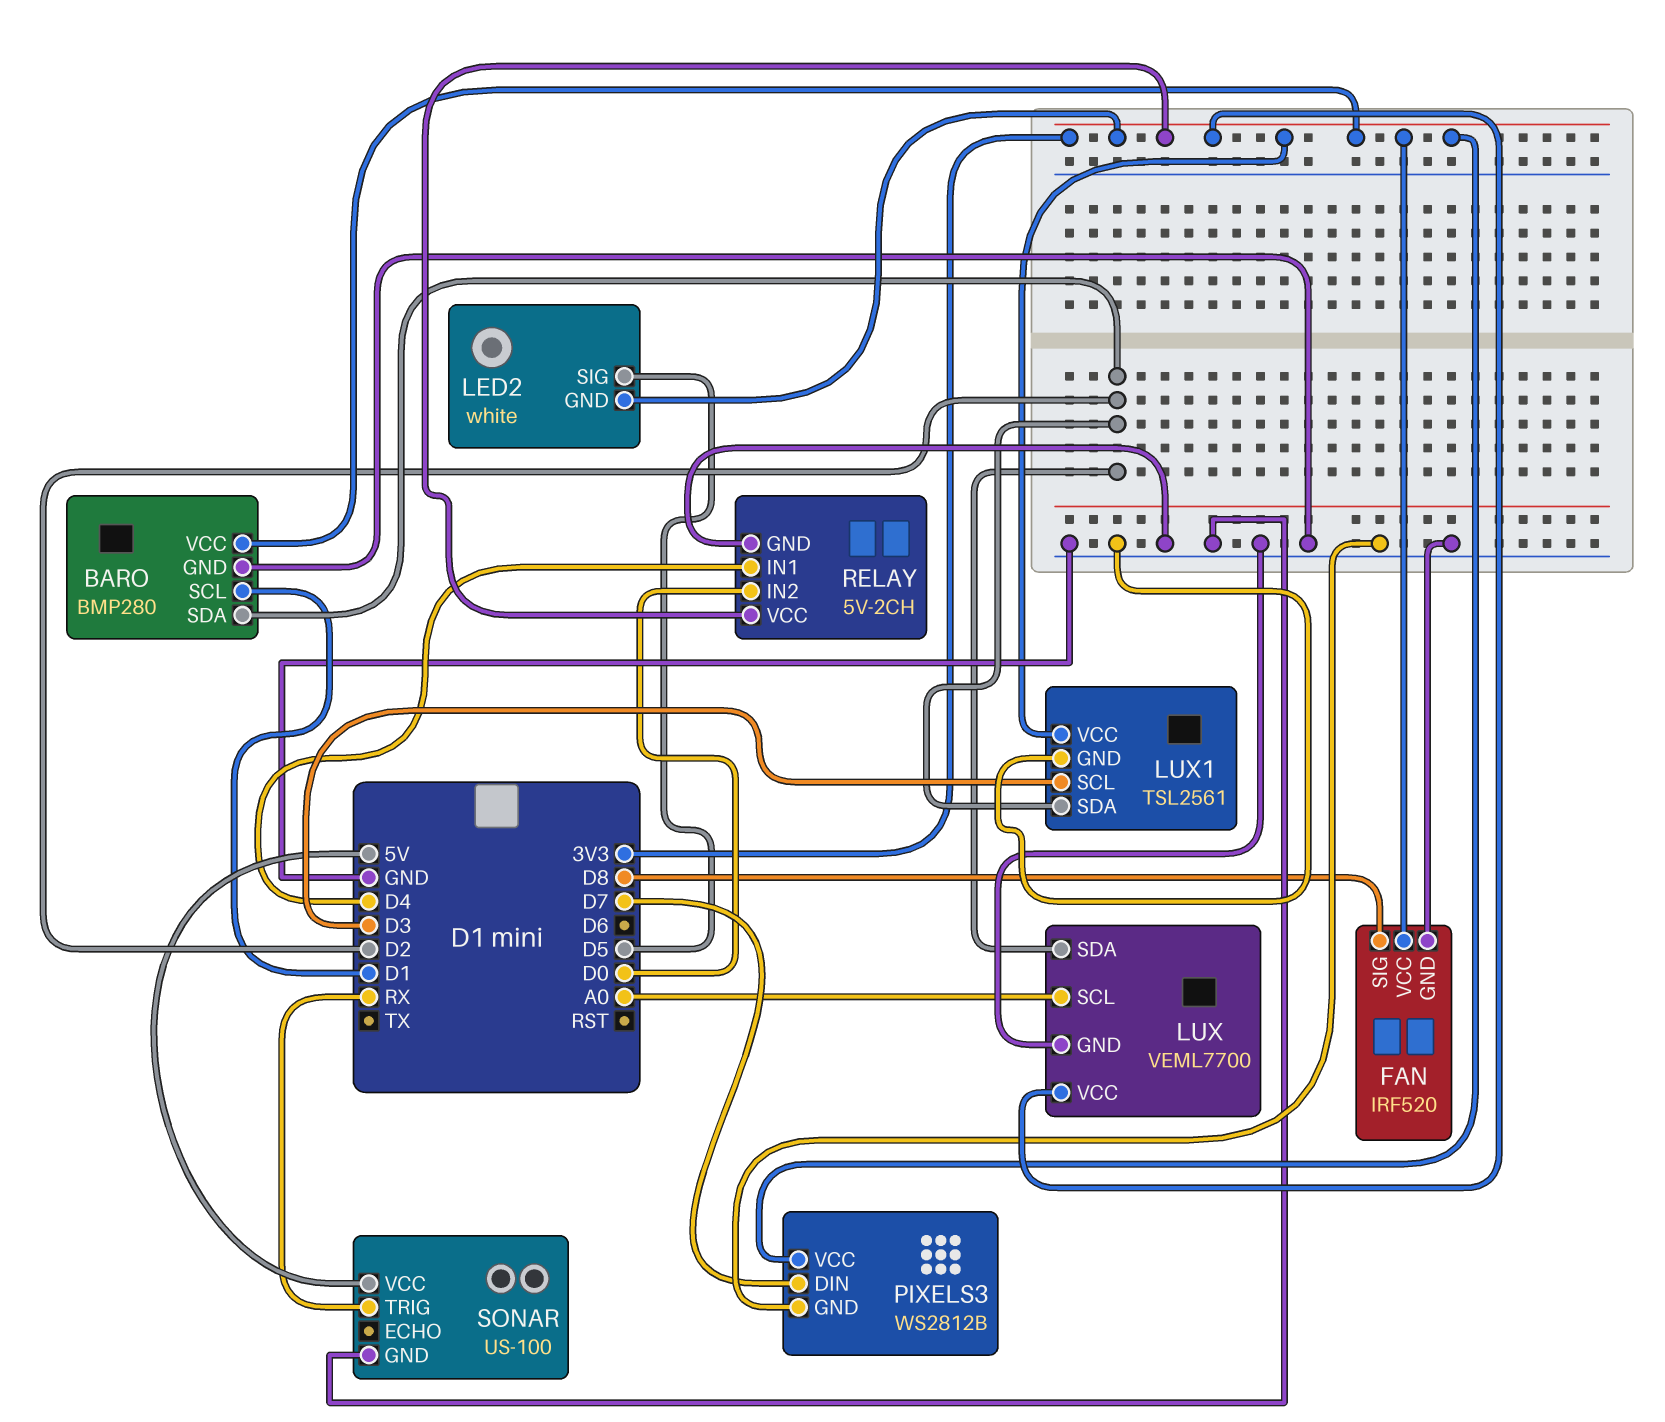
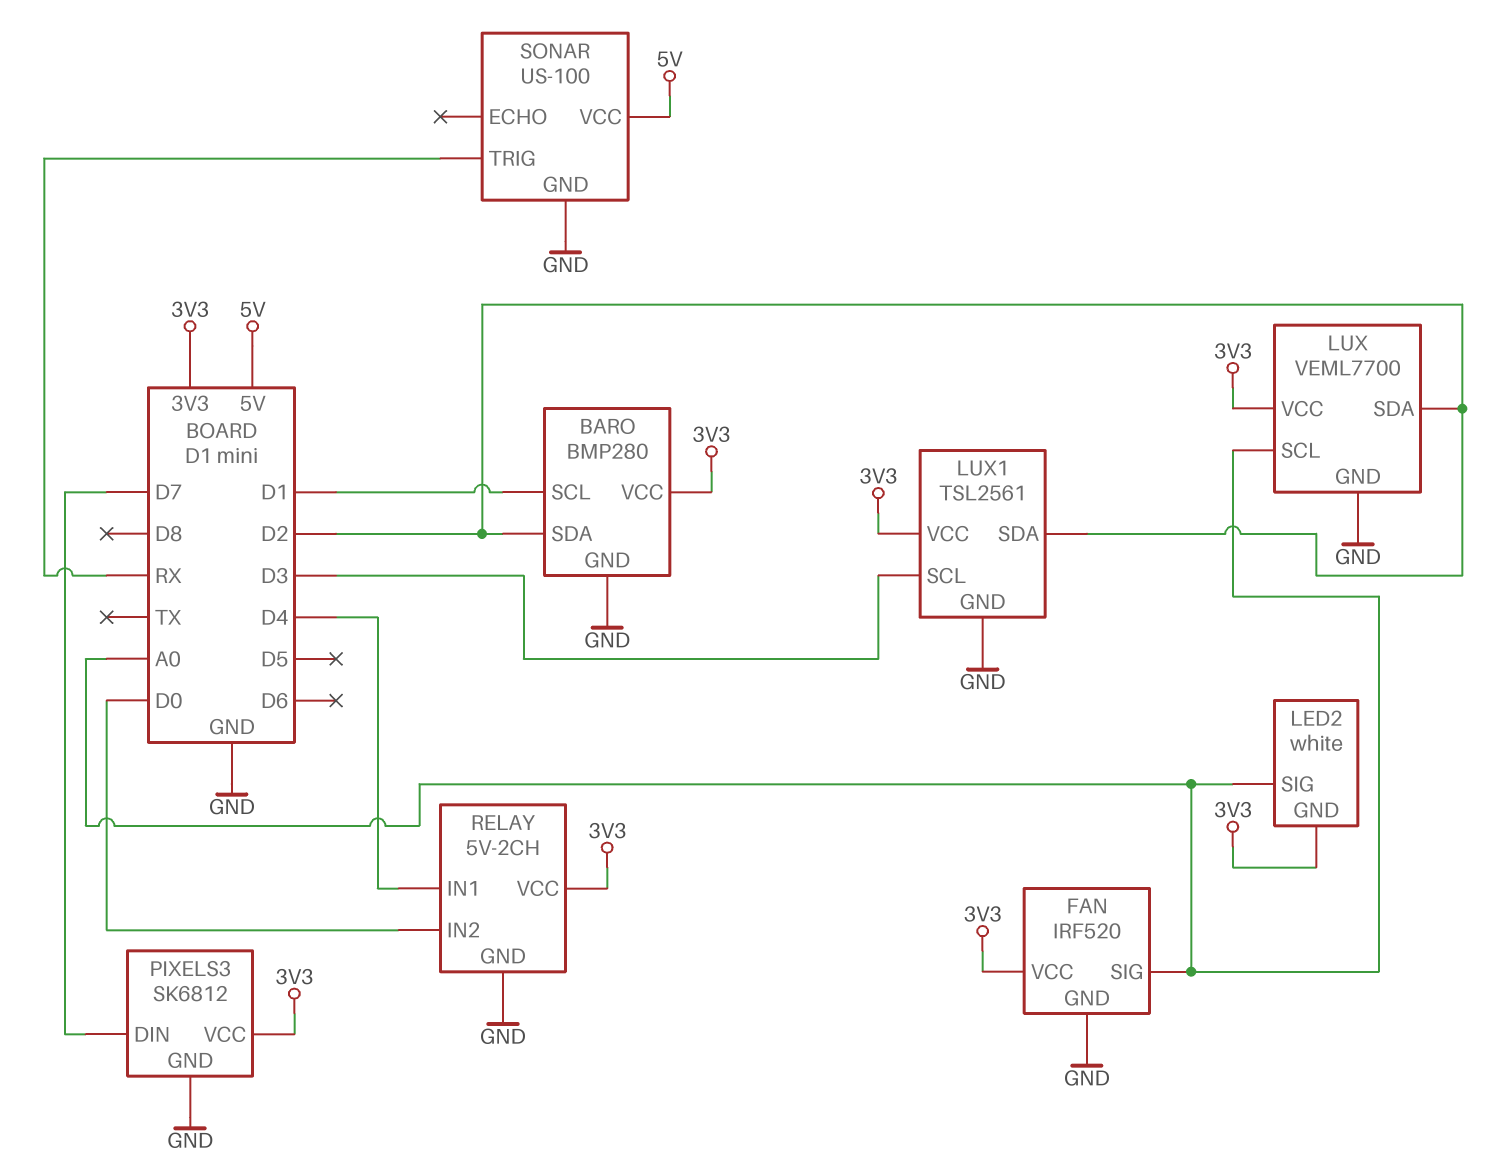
FAN pin SIG: D8 -> A0
LED2 pin SIG: D5 -> A0
PIXELS3: WS2812B -> SK6812

